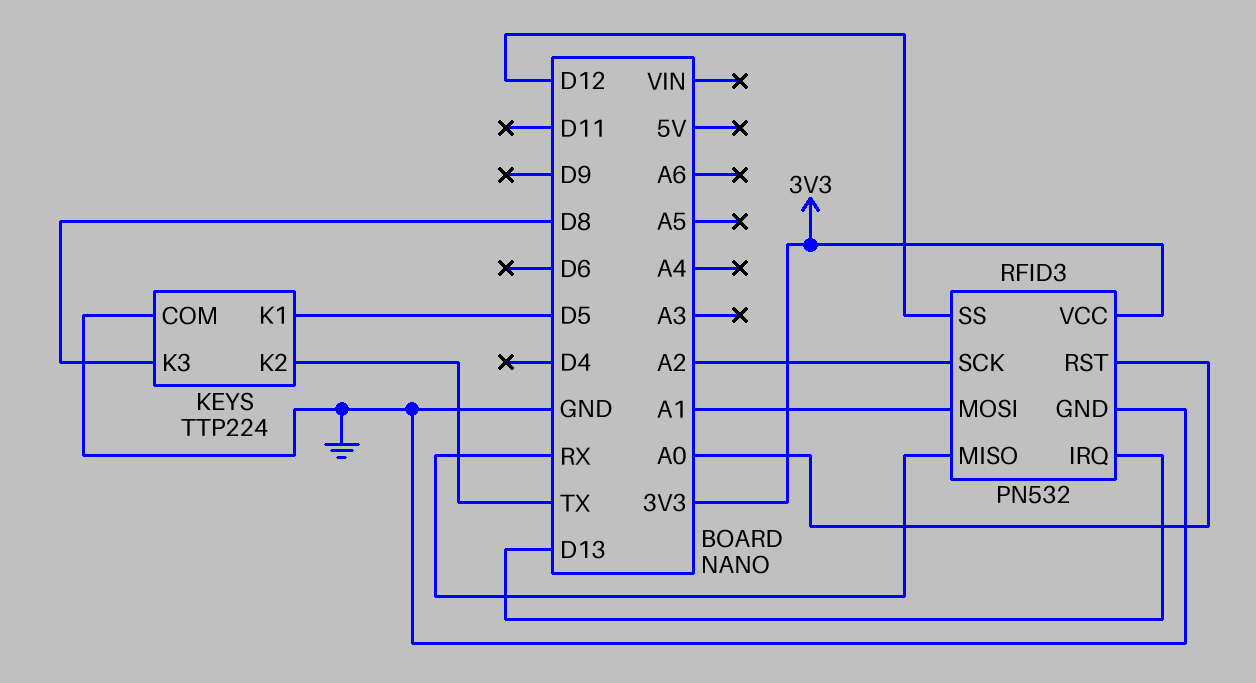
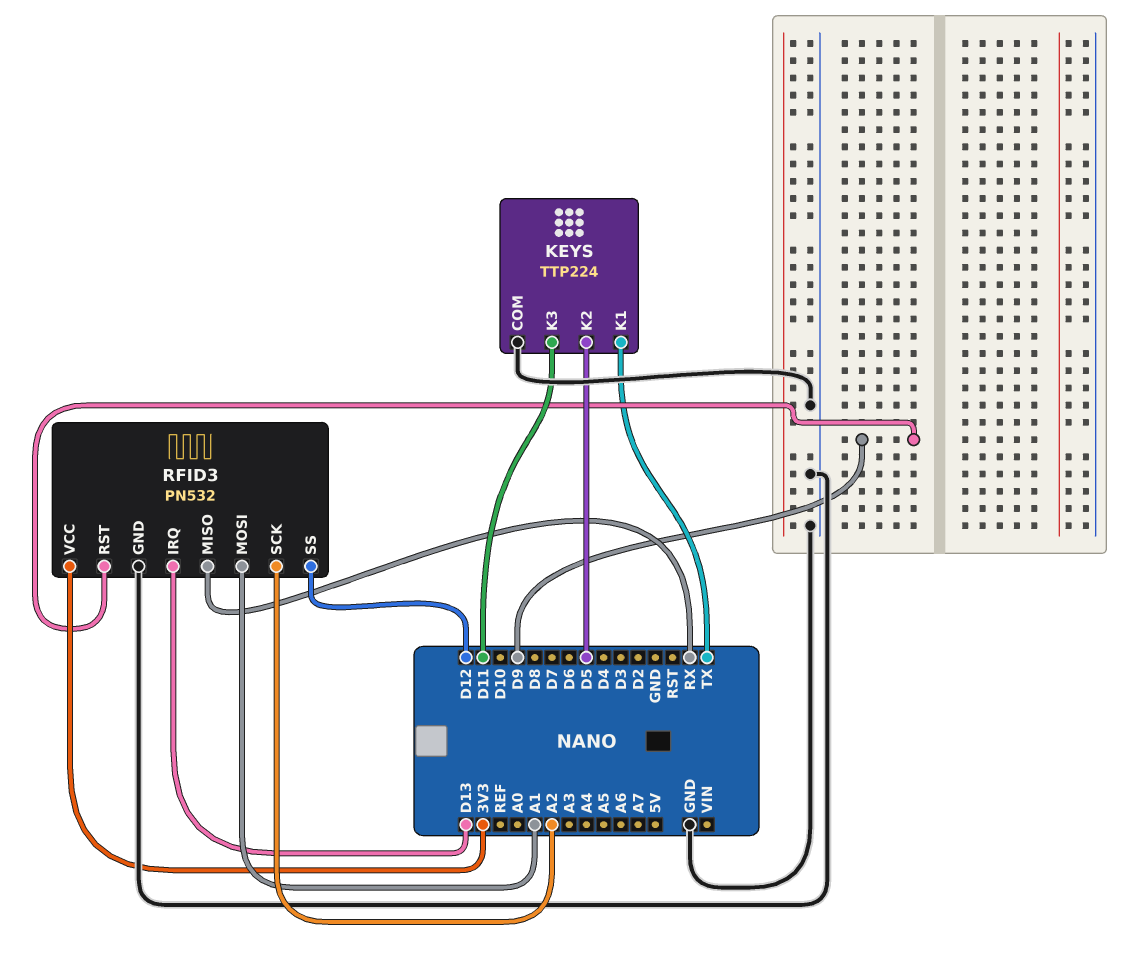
KEYS pin K1: D5 -> TX
KEYS pin K2: TX -> D5
KEYS pin K3: D8 -> D11
RFID3 pin RST: A0 -> D9

